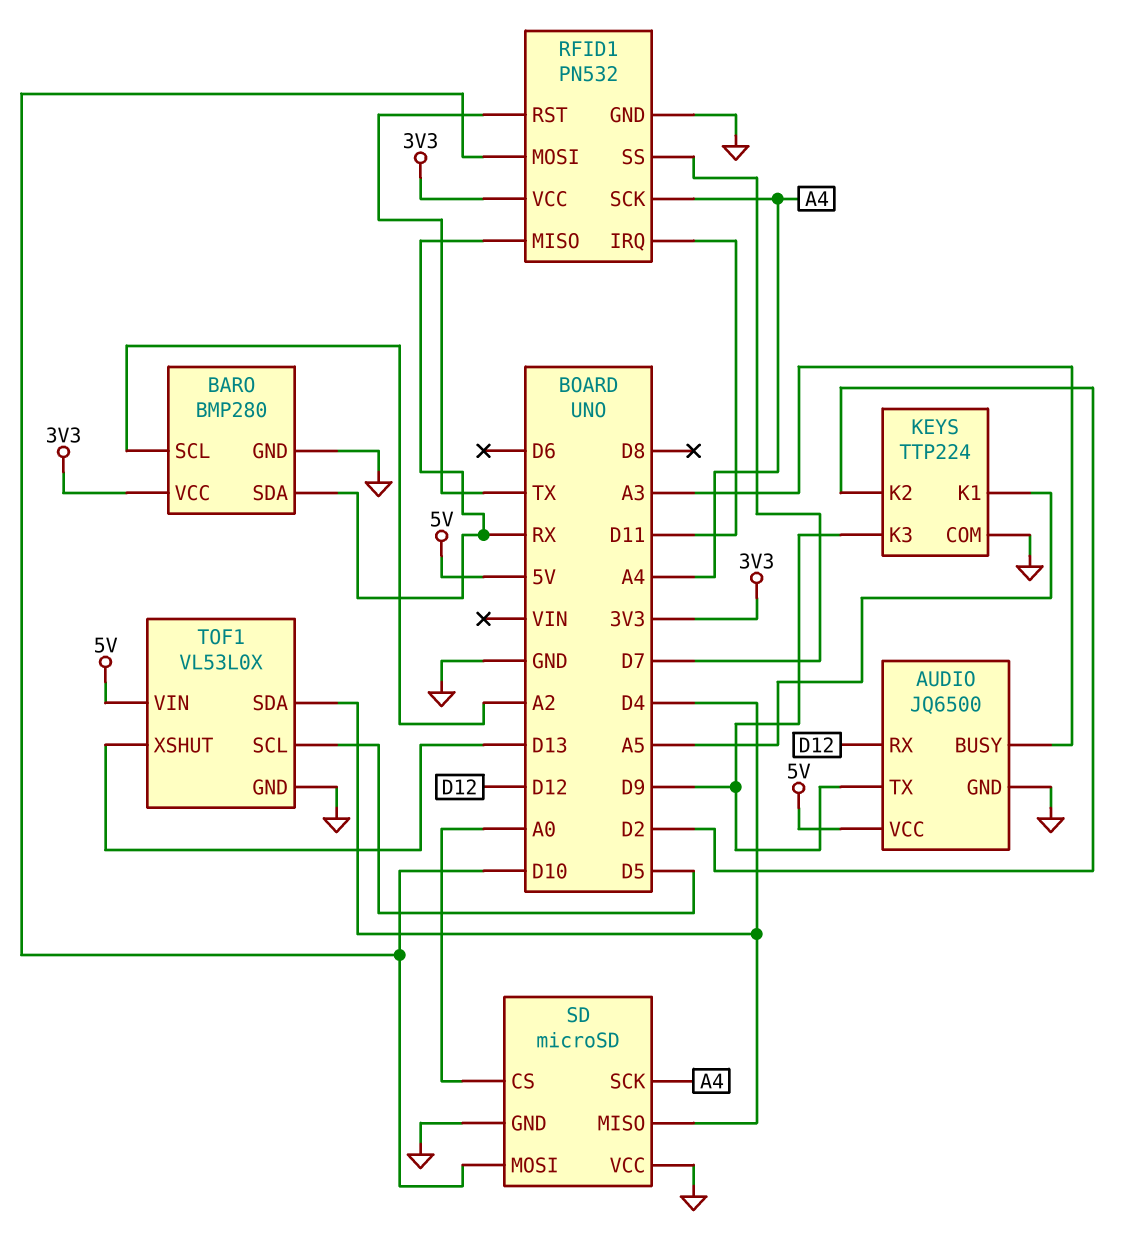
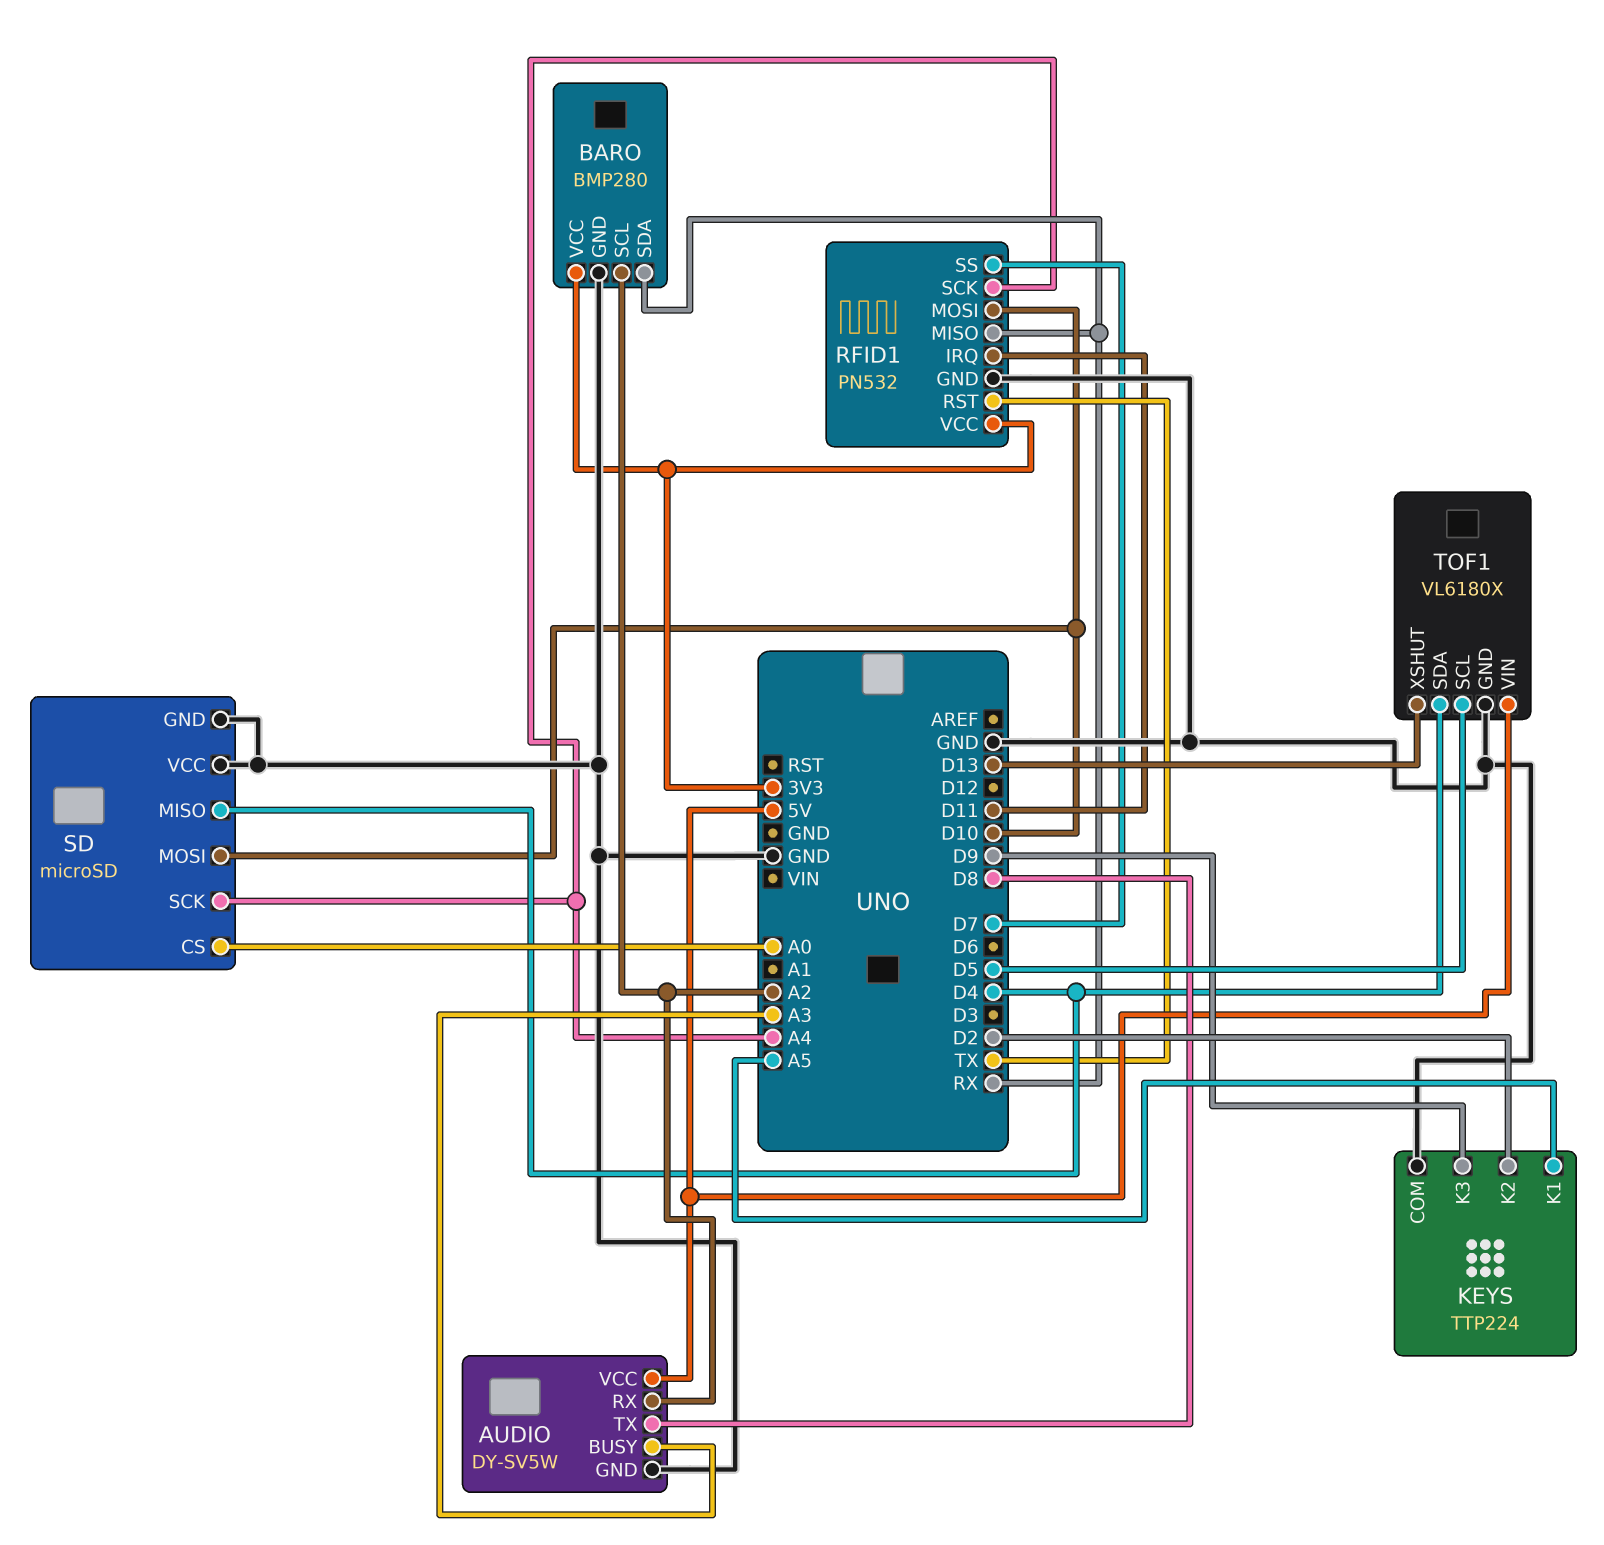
AUDIO: JQ6500 -> DY-SV5W
AUDIO pin RX: D12 -> A2
AUDIO pin TX: D9 -> D8
TOF1: VL53L0X -> VL6180X

